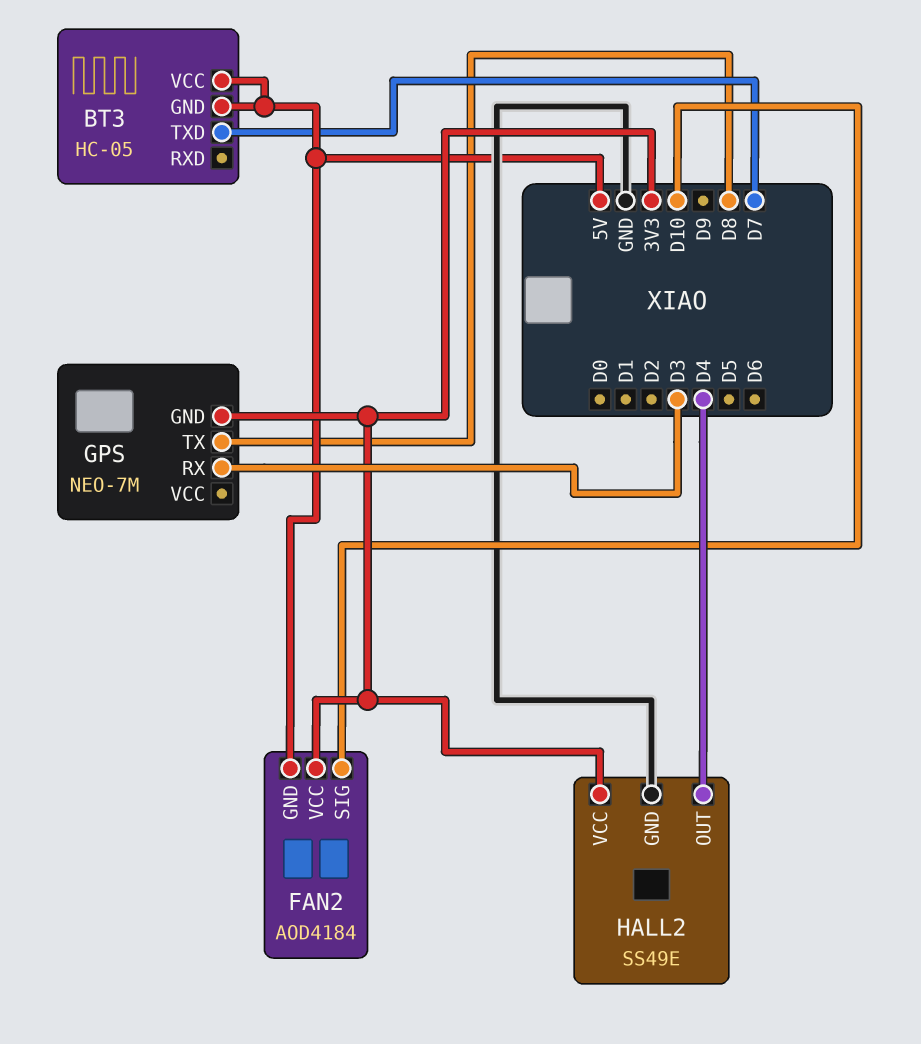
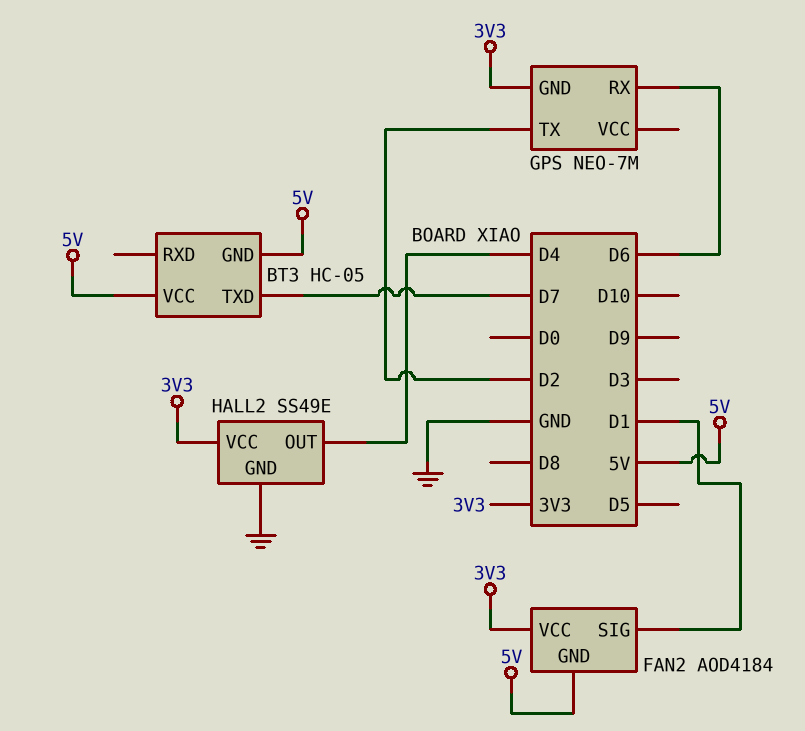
FAN2 pin SIG: D10 -> D1
GPS pin RX: D3 -> D6
GPS pin TX: D8 -> D2

